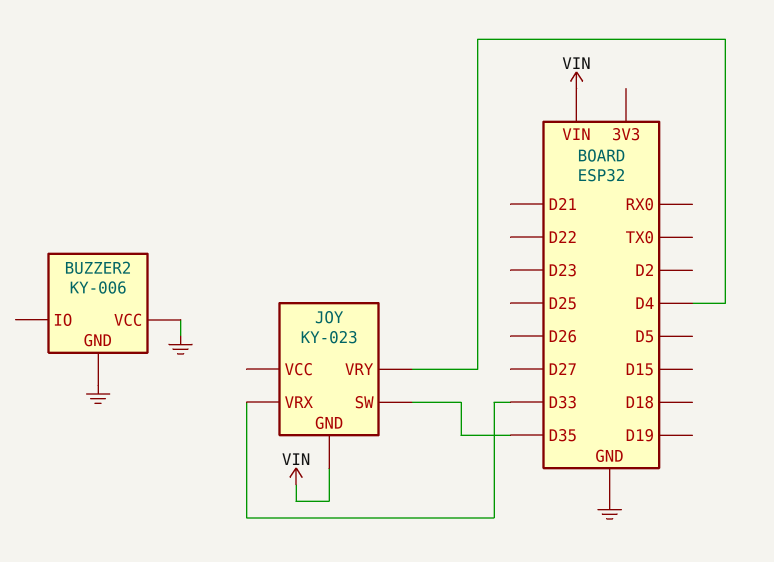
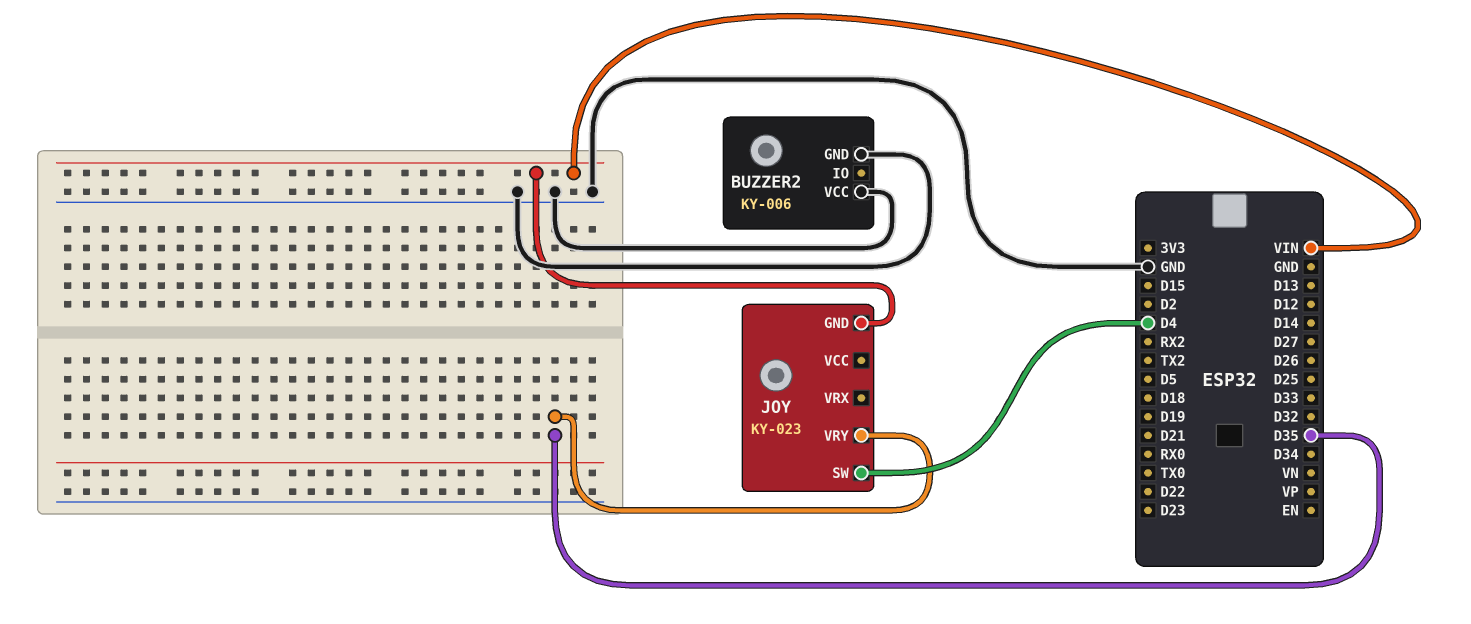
JOY pin SW: D35 -> D4
JOY pin VRX: D33 -> none
JOY pin VRY: D4 -> D35

